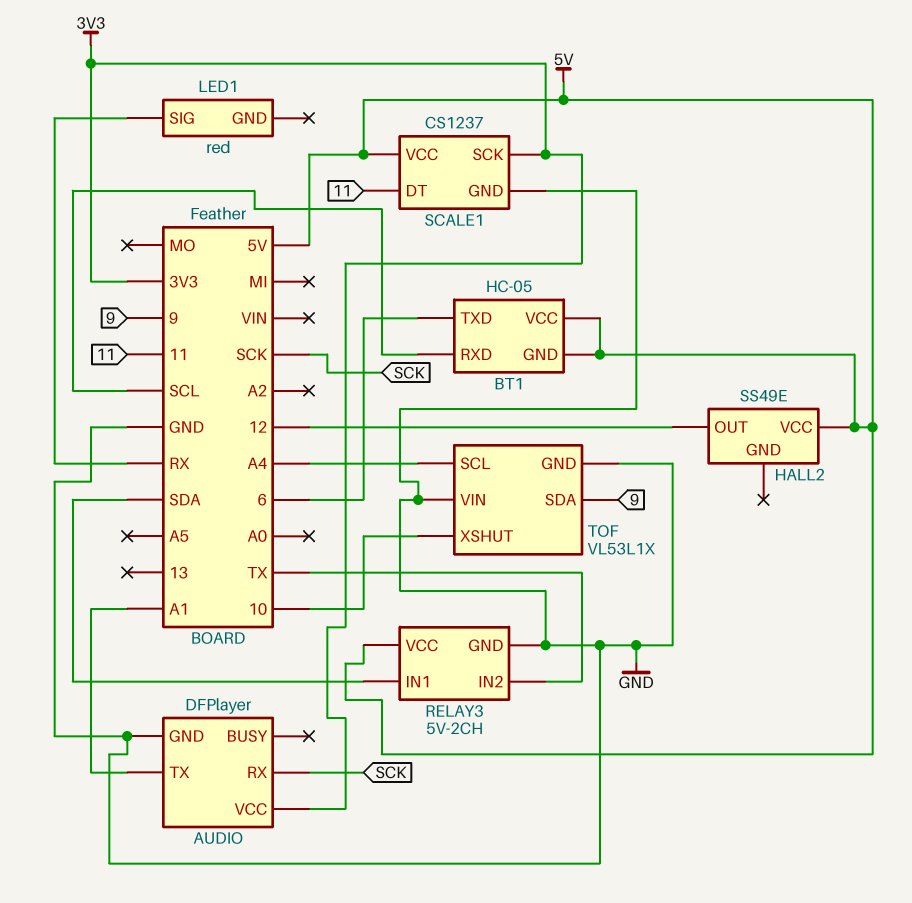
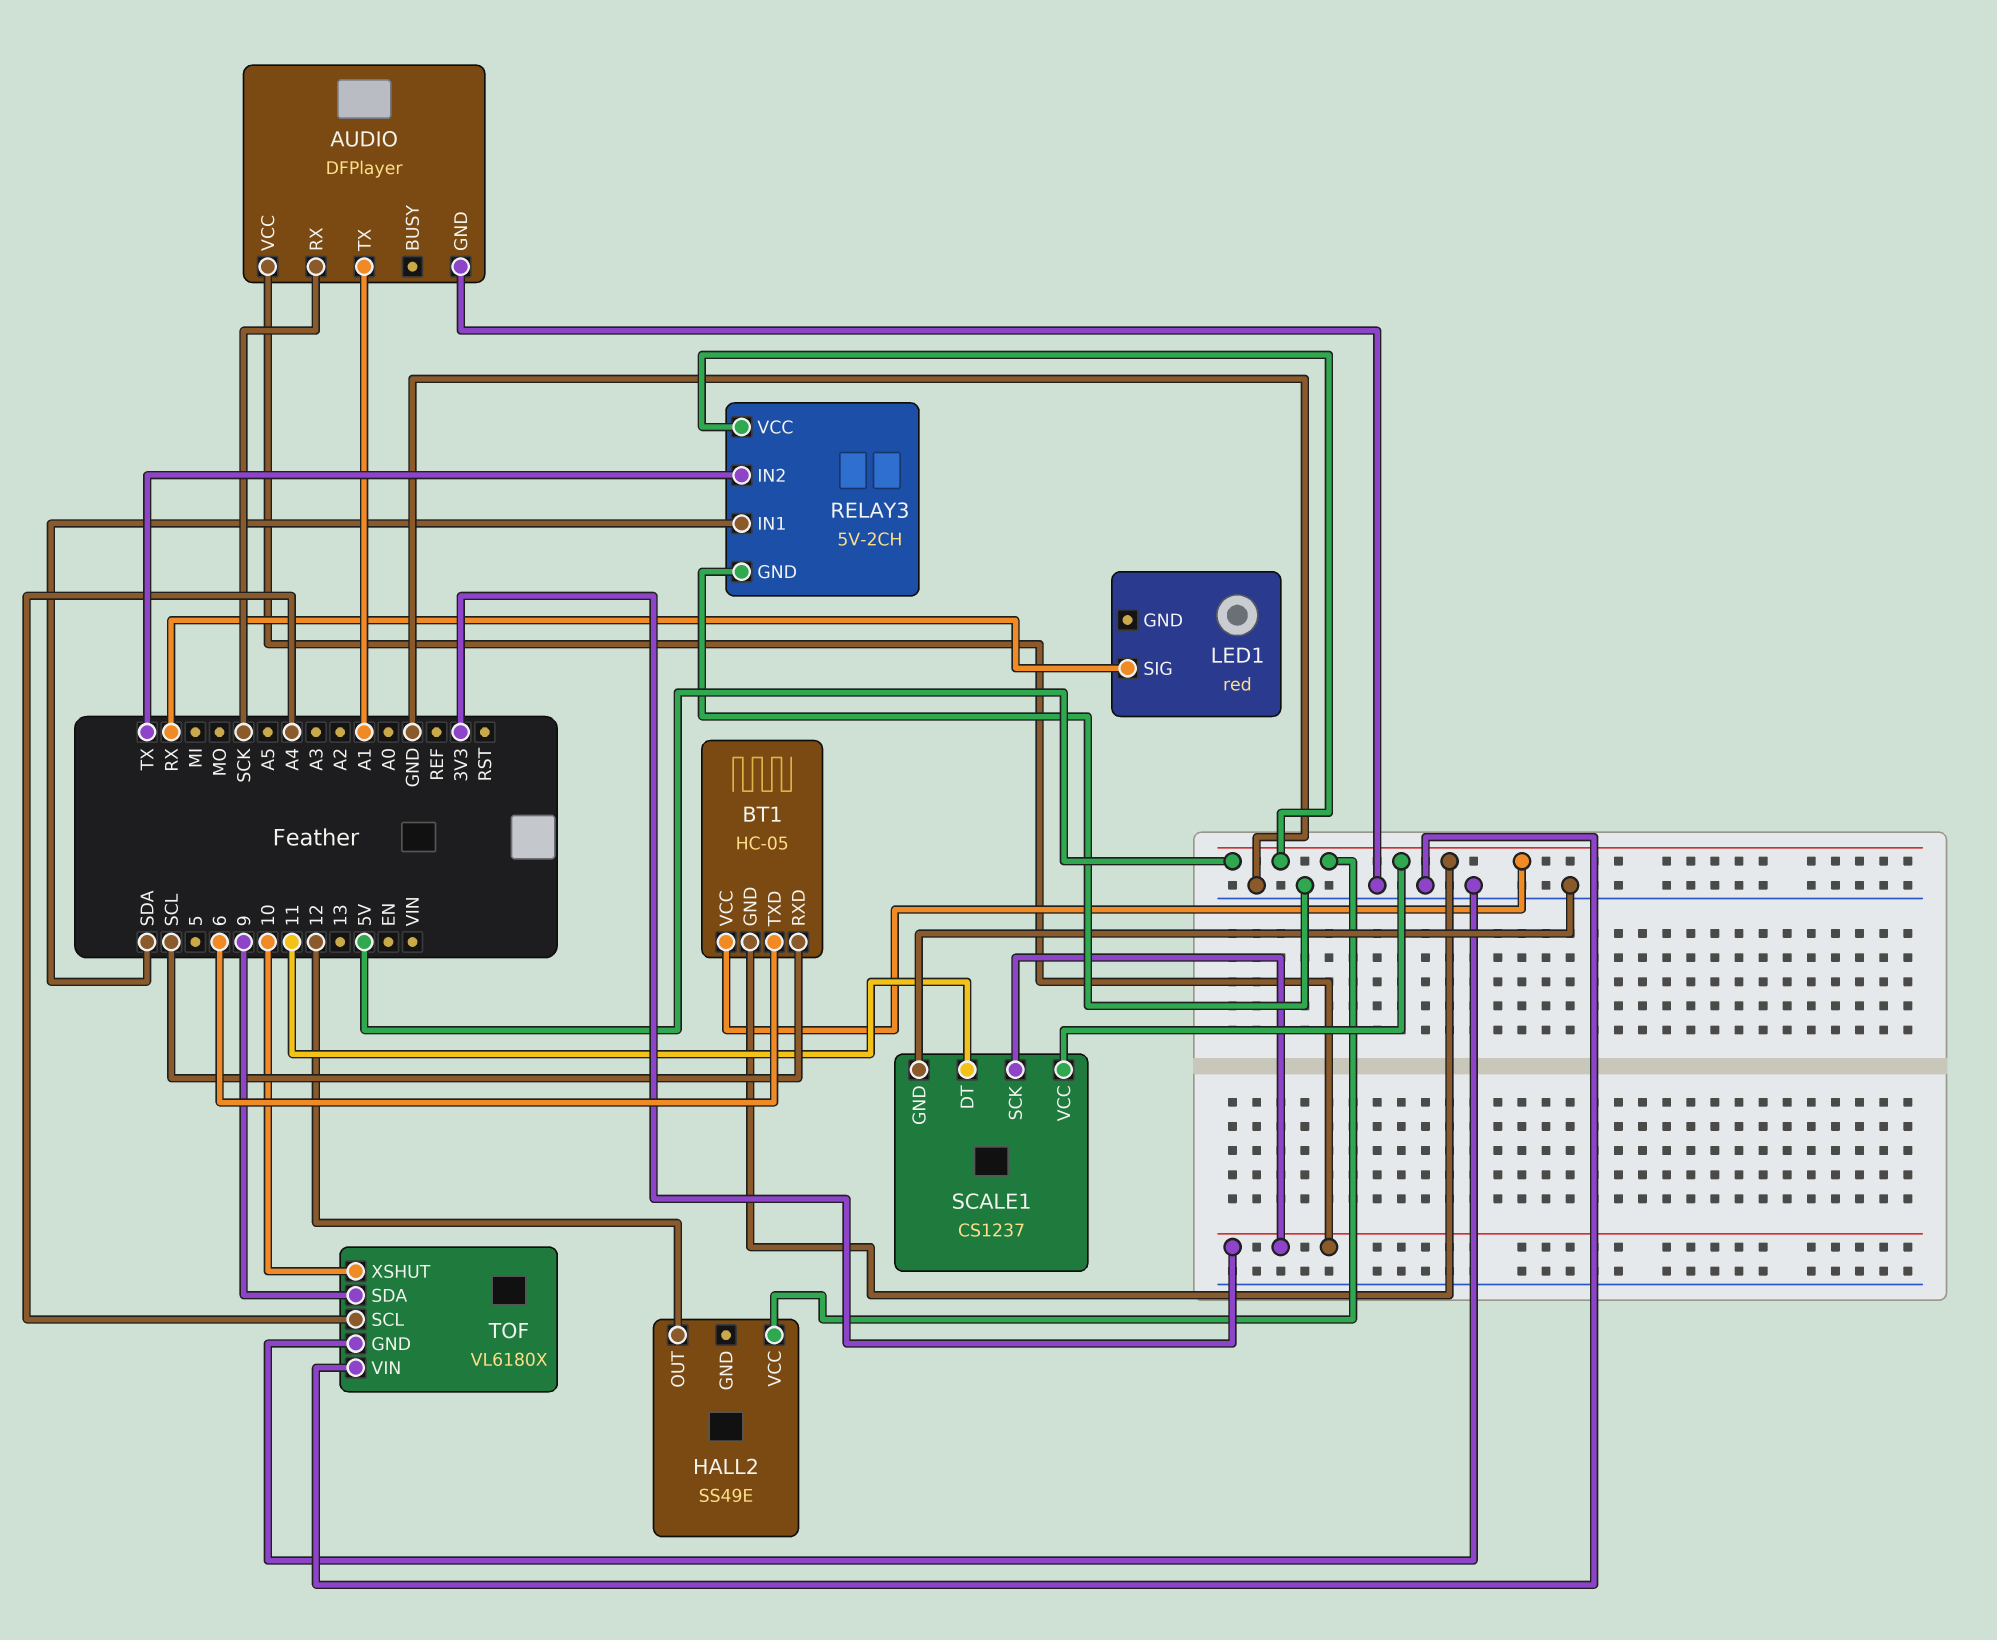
TOF: VL53L1X -> VL6180X

